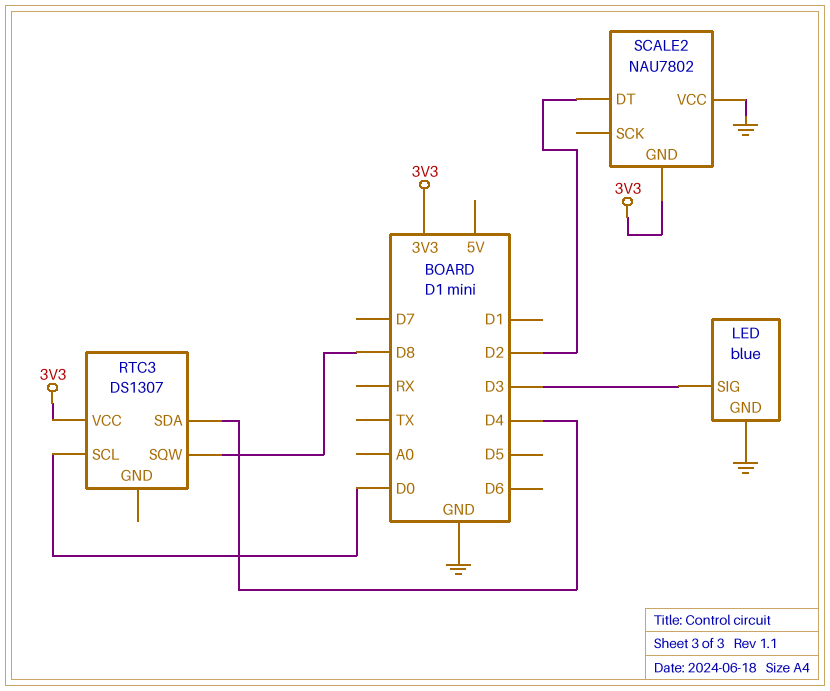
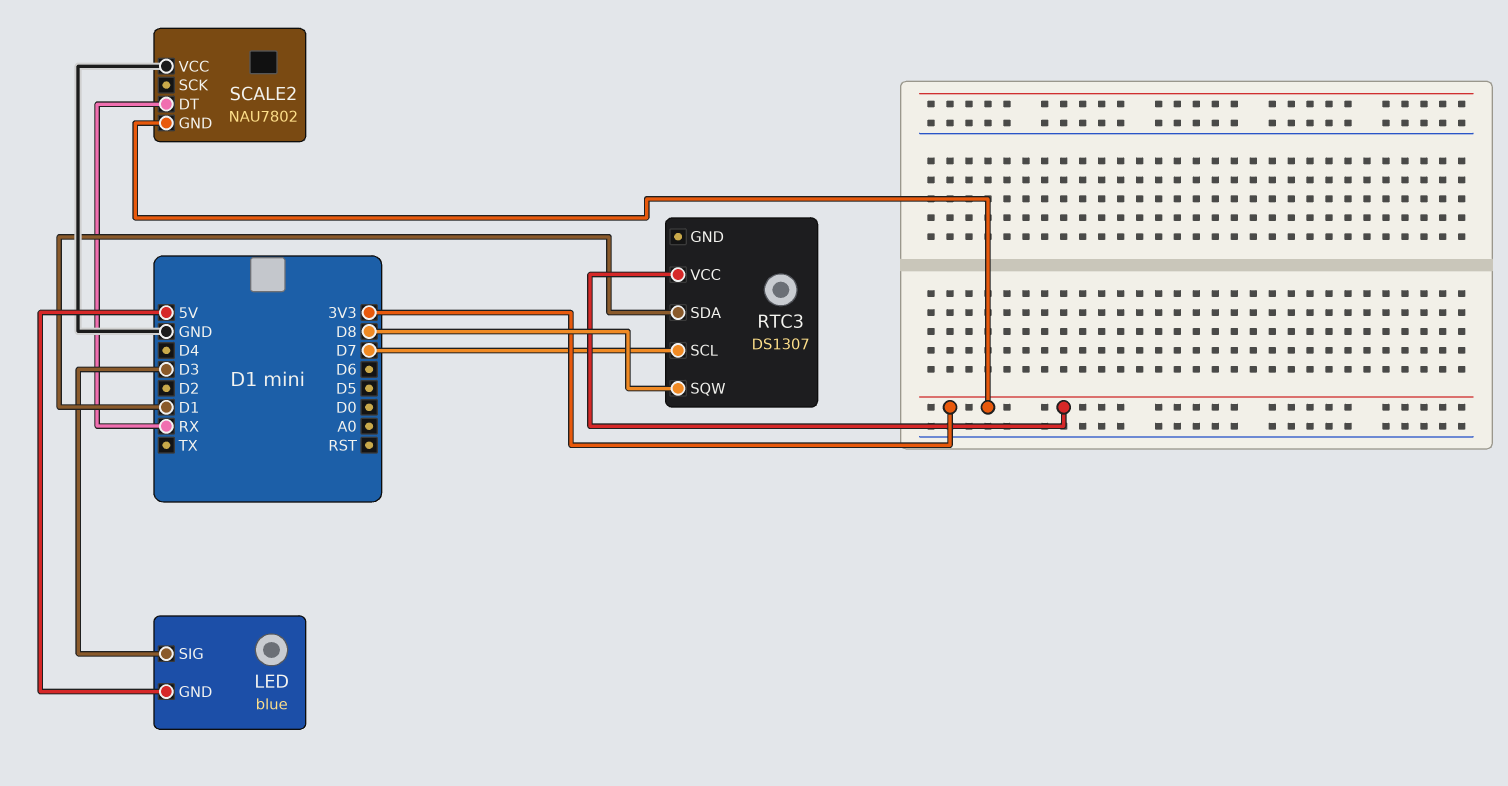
LED pin GND: GND -> 5V
RTC3 pin SCL: D0 -> D7
RTC3 pin SDA: D4 -> D1
SCALE2 pin DT: D2 -> RX

